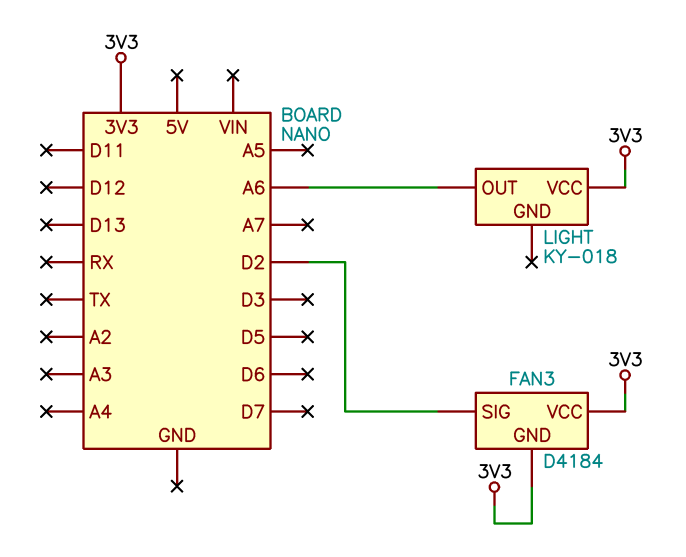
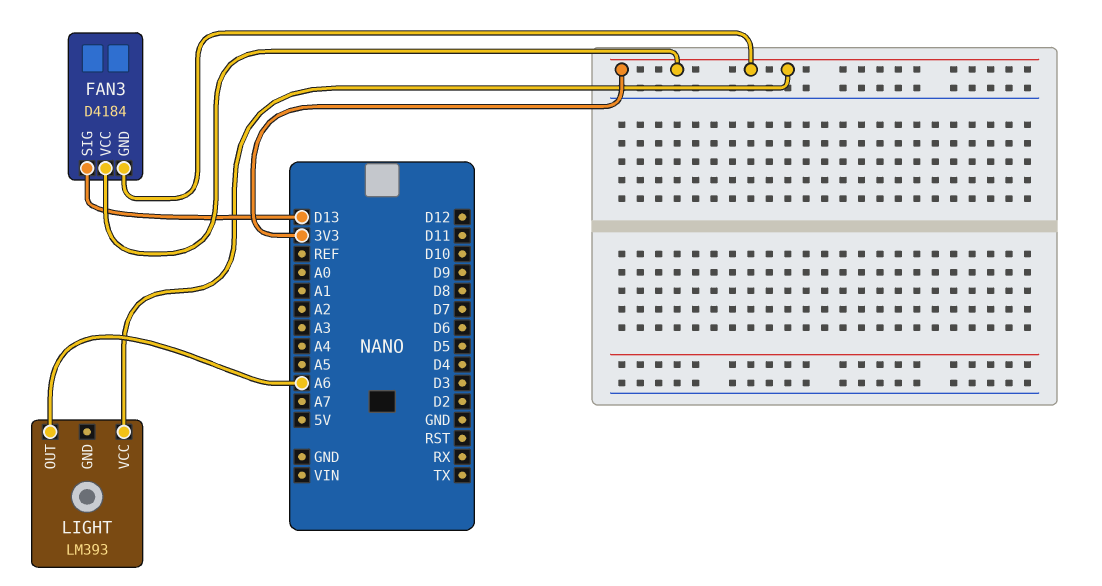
FAN3 pin SIG: D2 -> D13
LIGHT: KY-018 -> LM393

